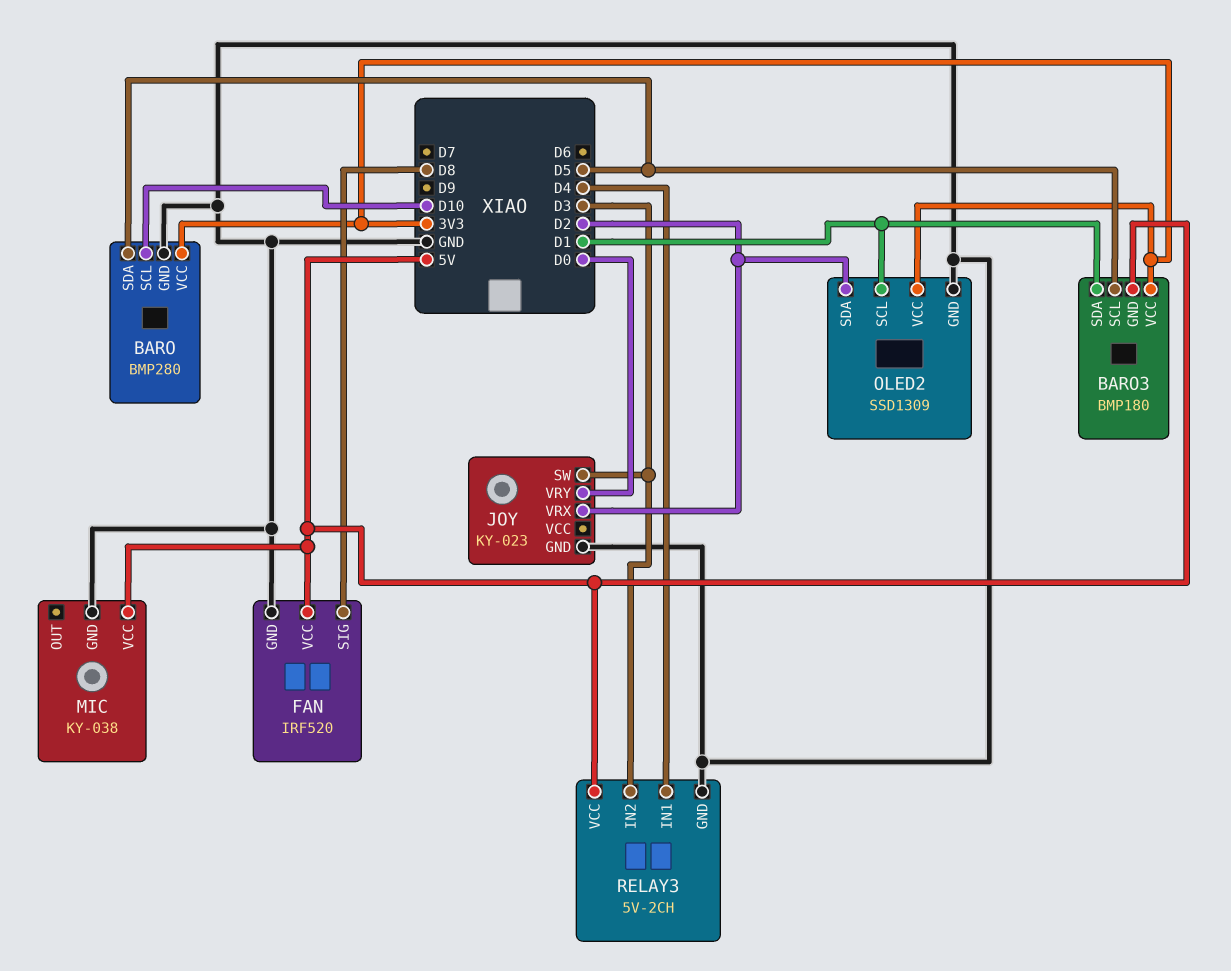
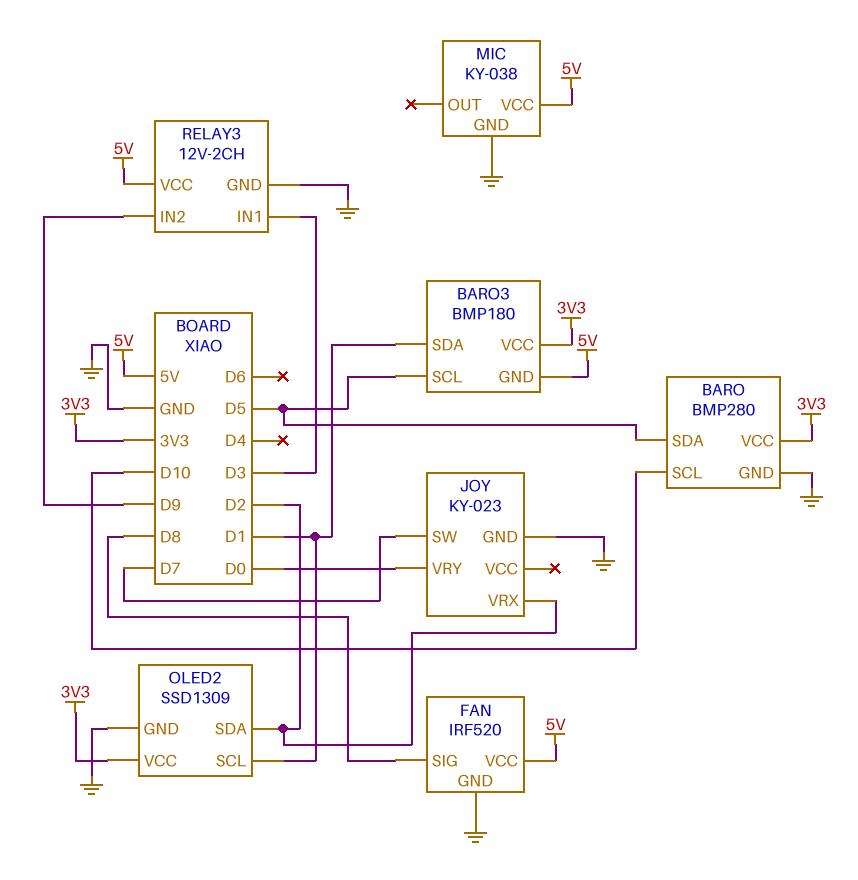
JOY pin SW: D3 -> D7
RELAY3: 5V-2CH -> 12V-2CH
RELAY3 pin IN1: D4 -> D3
RELAY3 pin IN2: D3 -> D9

